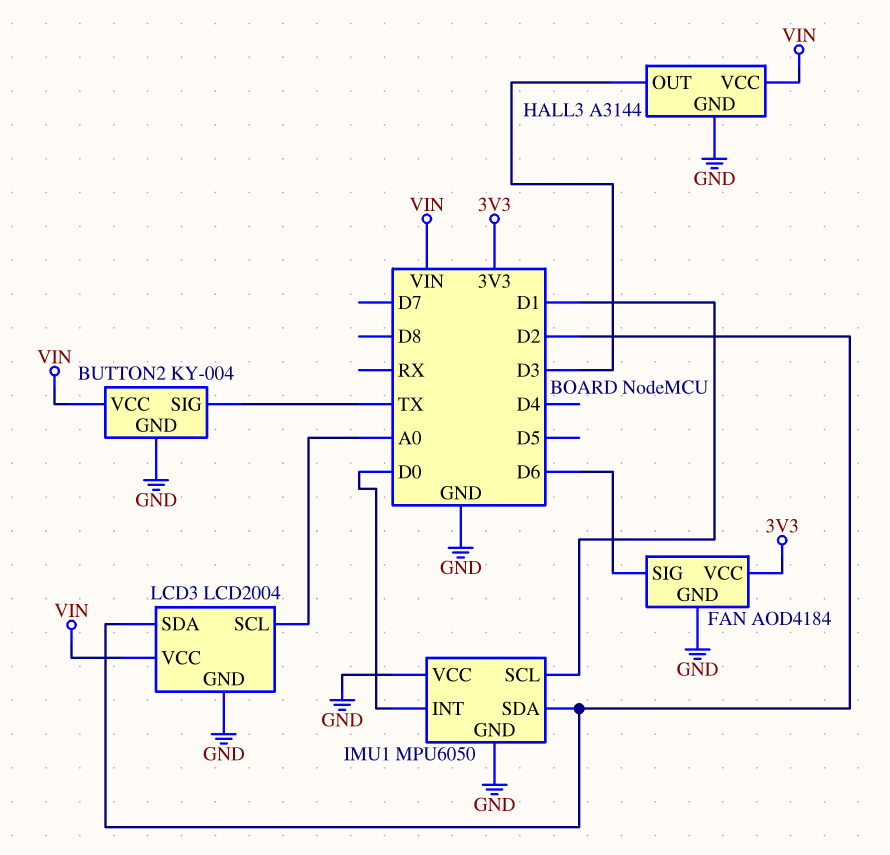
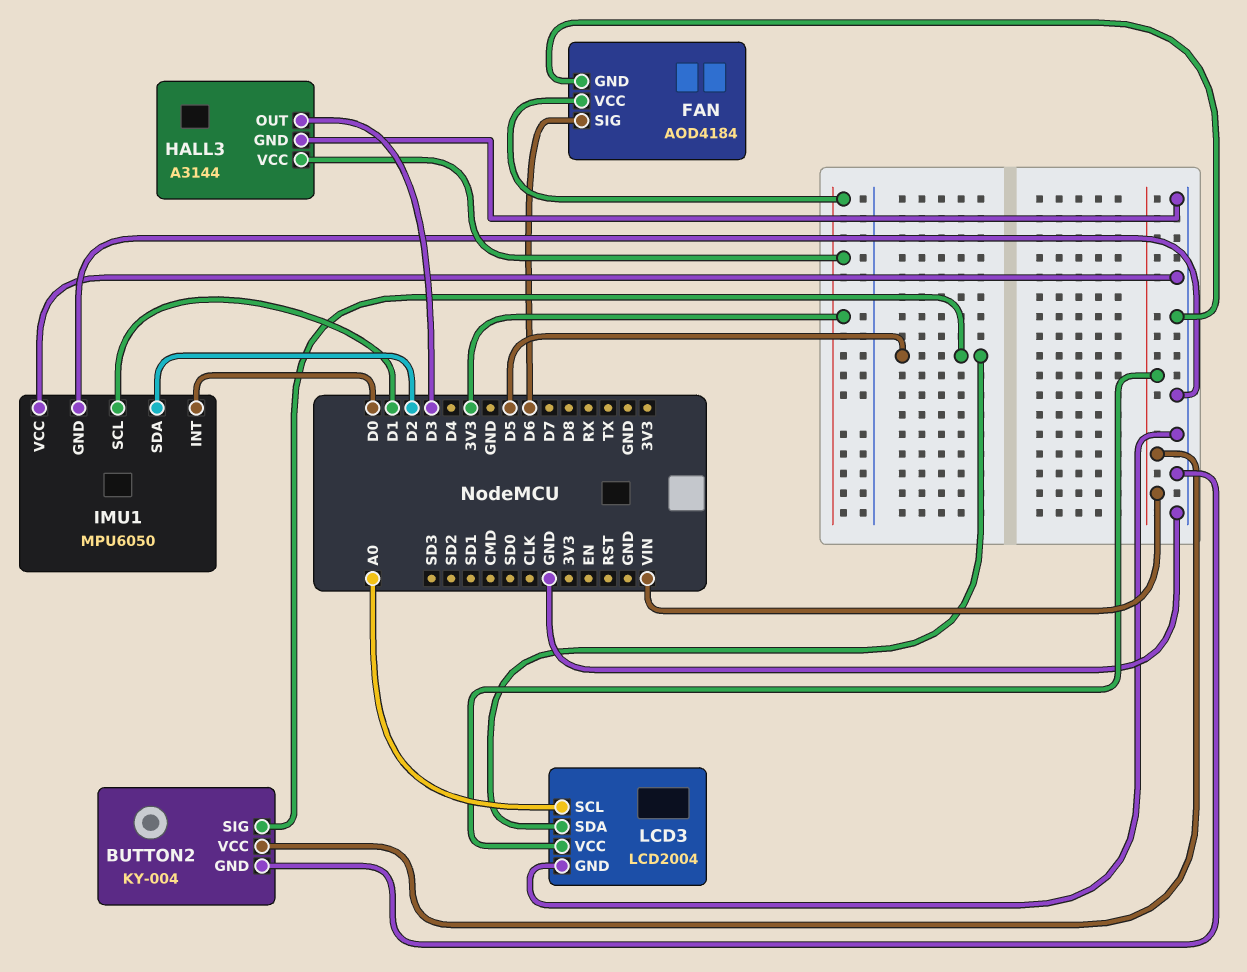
BUTTON2 pin SIG: TX -> D5
HALL3 pin VCC: VIN -> 3V3
LCD3 pin SDA: D2 -> D5

